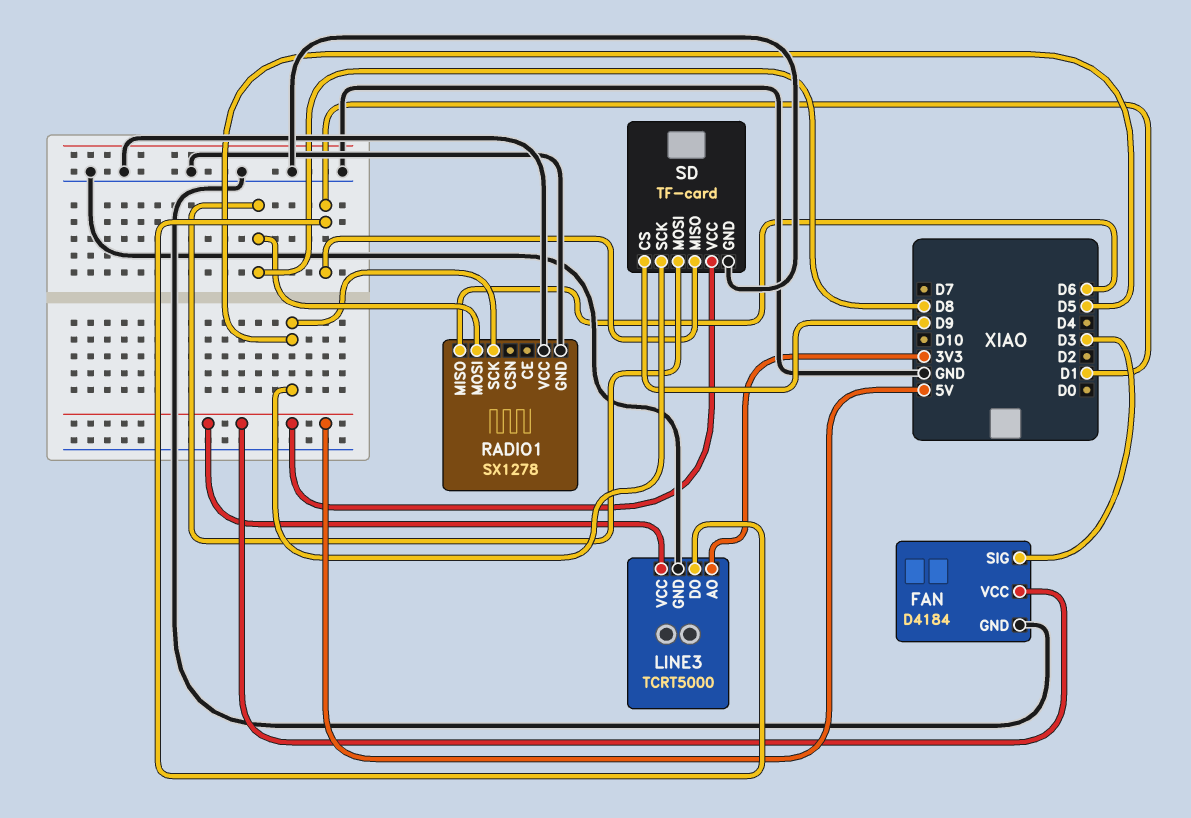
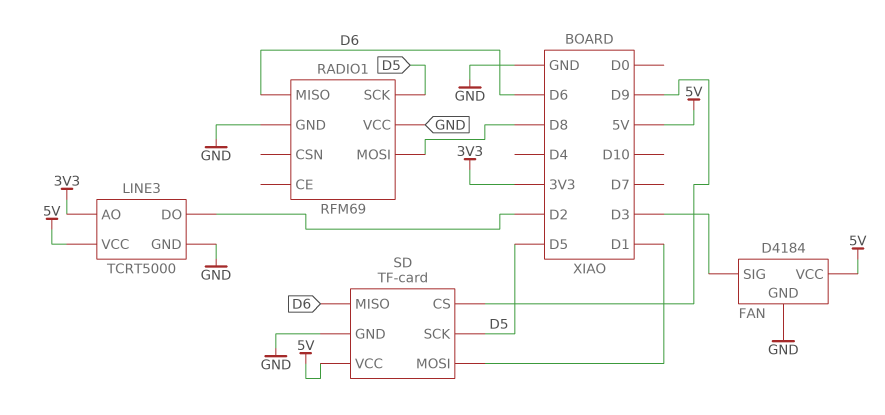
LINE3 pin DO: D1 -> D2
RADIO1: SX1278 -> RFM69
SD pin MISO: D1 -> D6
SD pin MOSI: D8 -> D1

